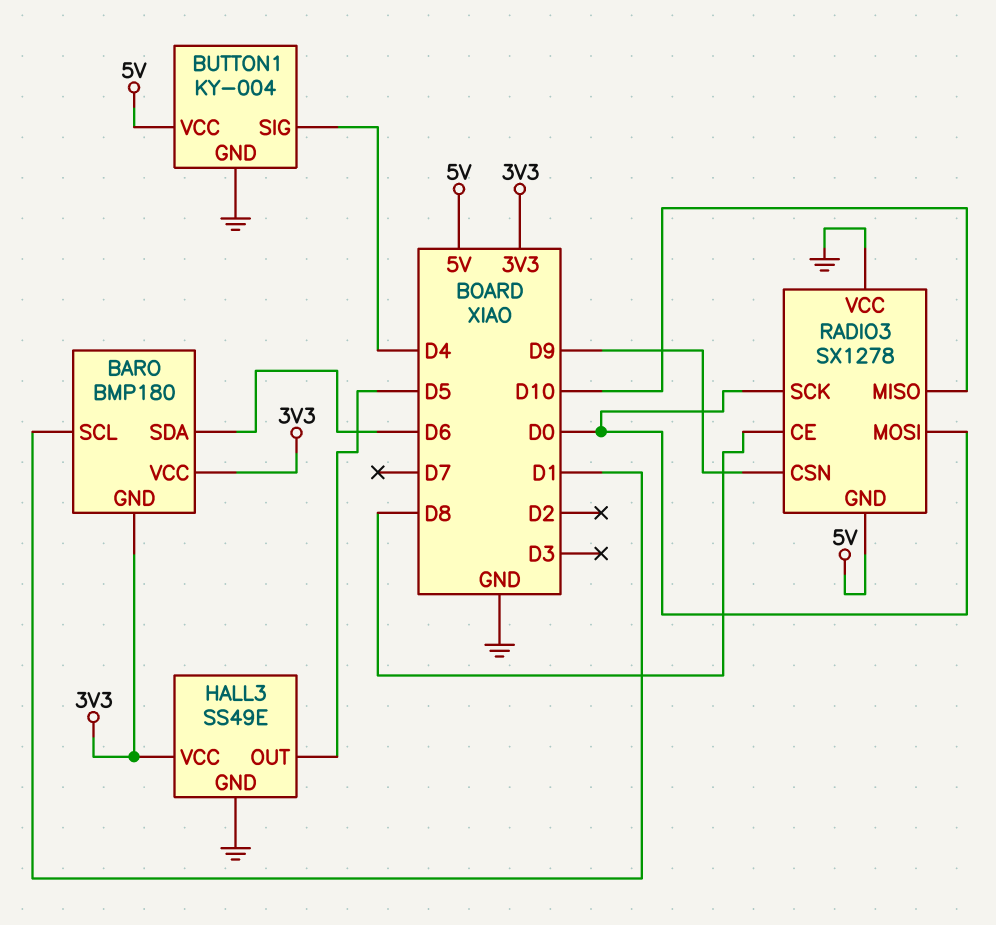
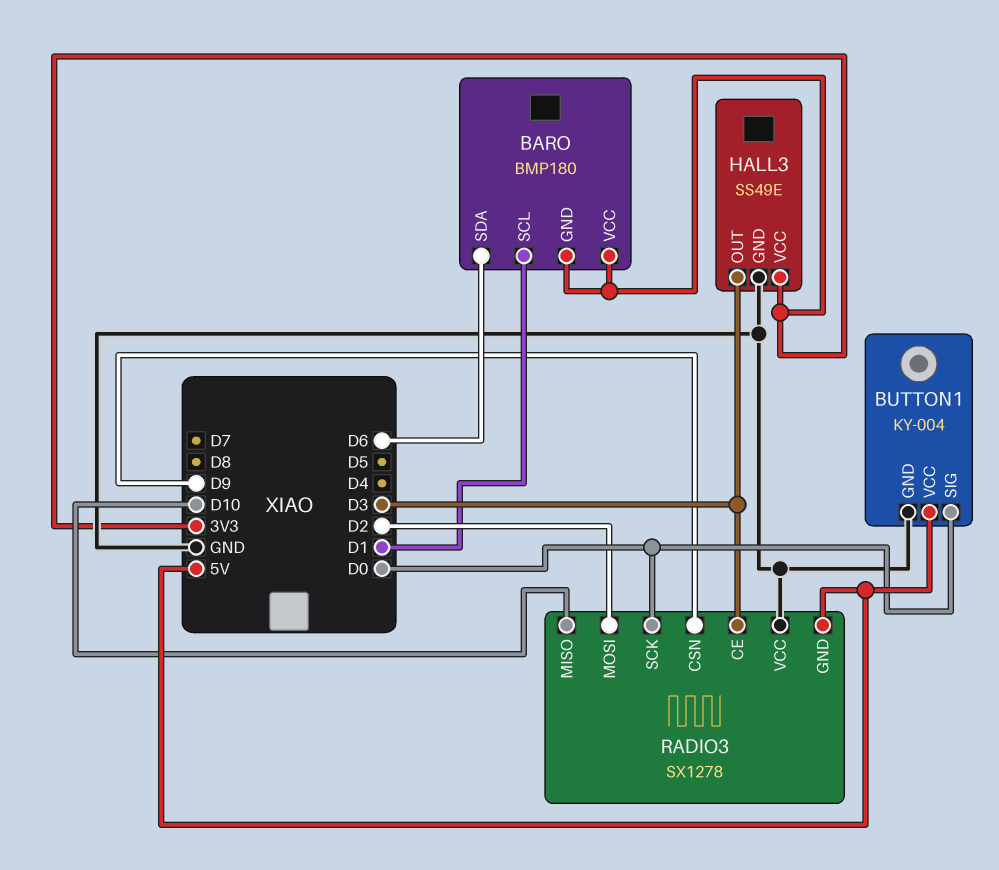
BUTTON1 pin SIG: D4 -> D0
HALL3 pin OUT: D5 -> D3
RADIO3 pin CE: D8 -> D3
RADIO3 pin MOSI: D0 -> D2

